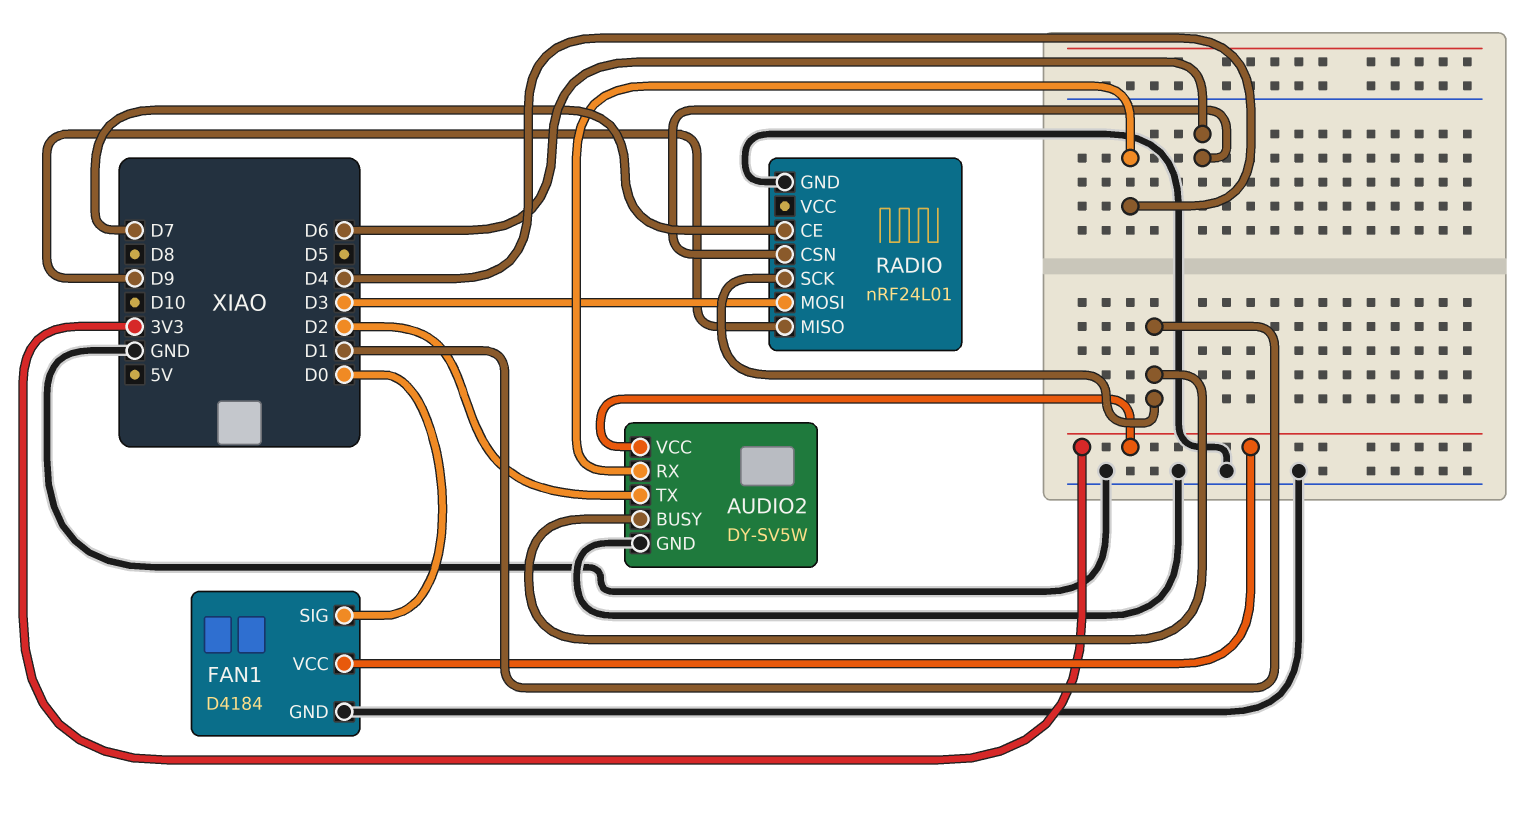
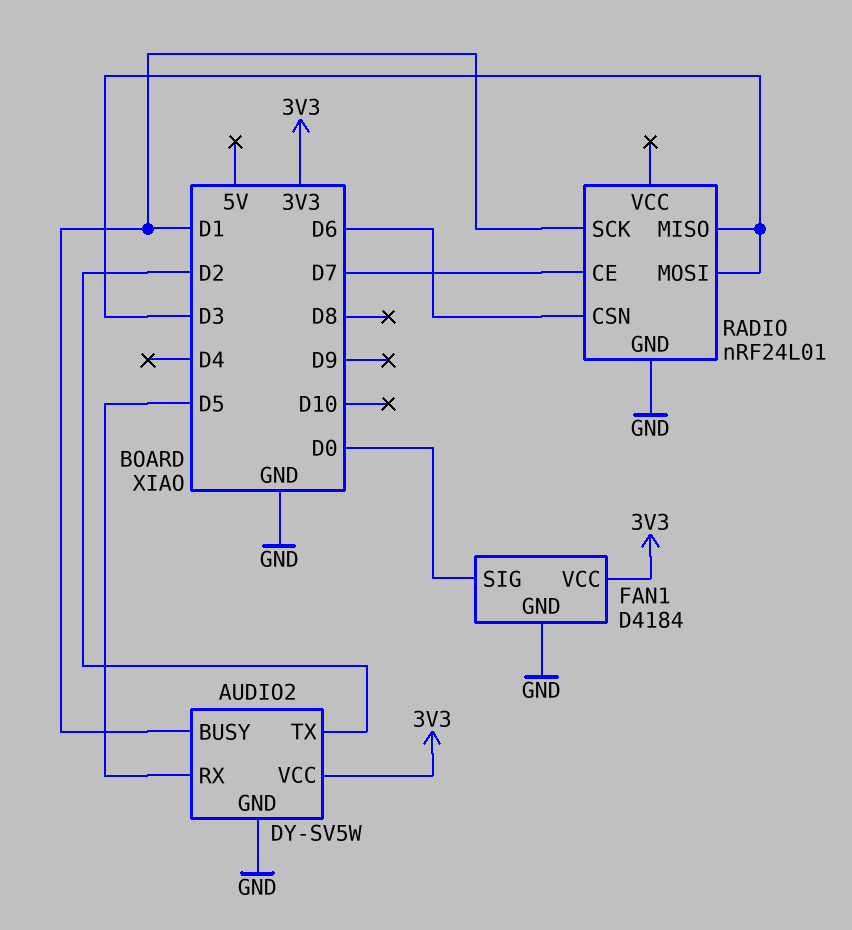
AUDIO2 pin RX: D4 -> D5
RADIO pin MISO: D9 -> D3

